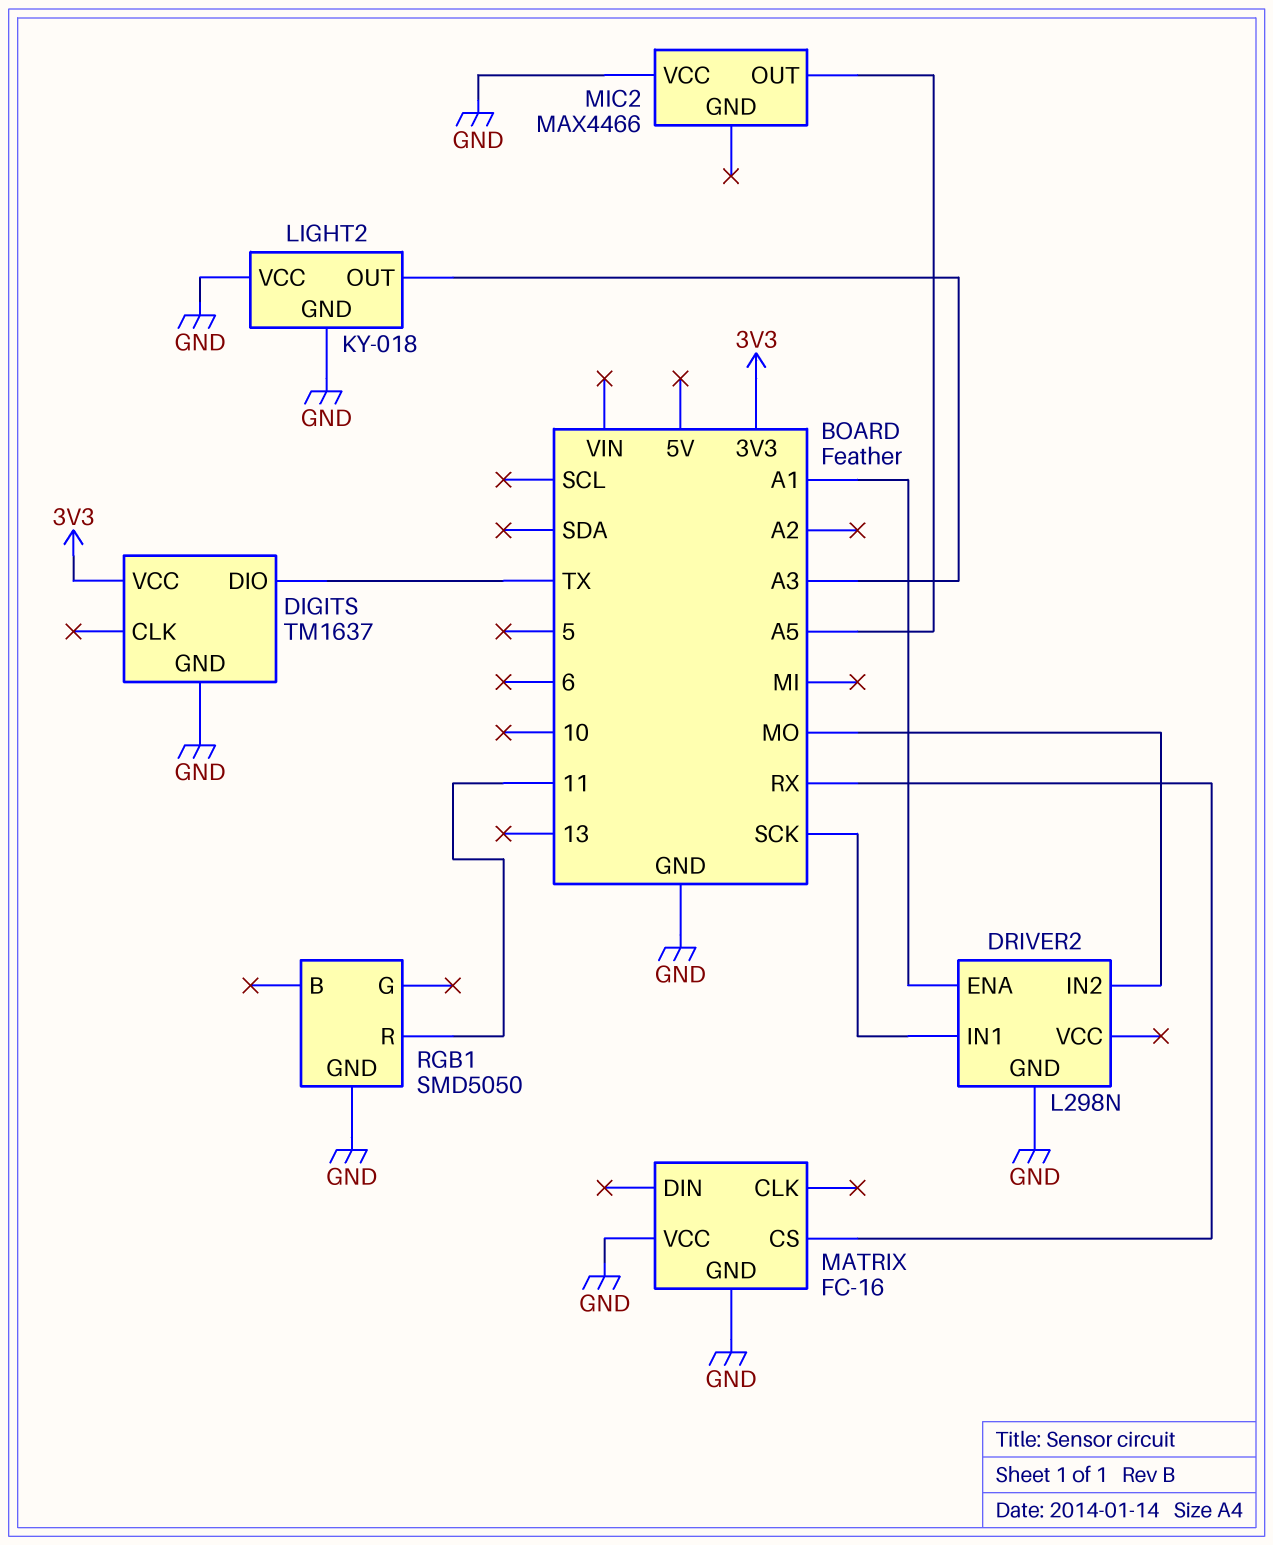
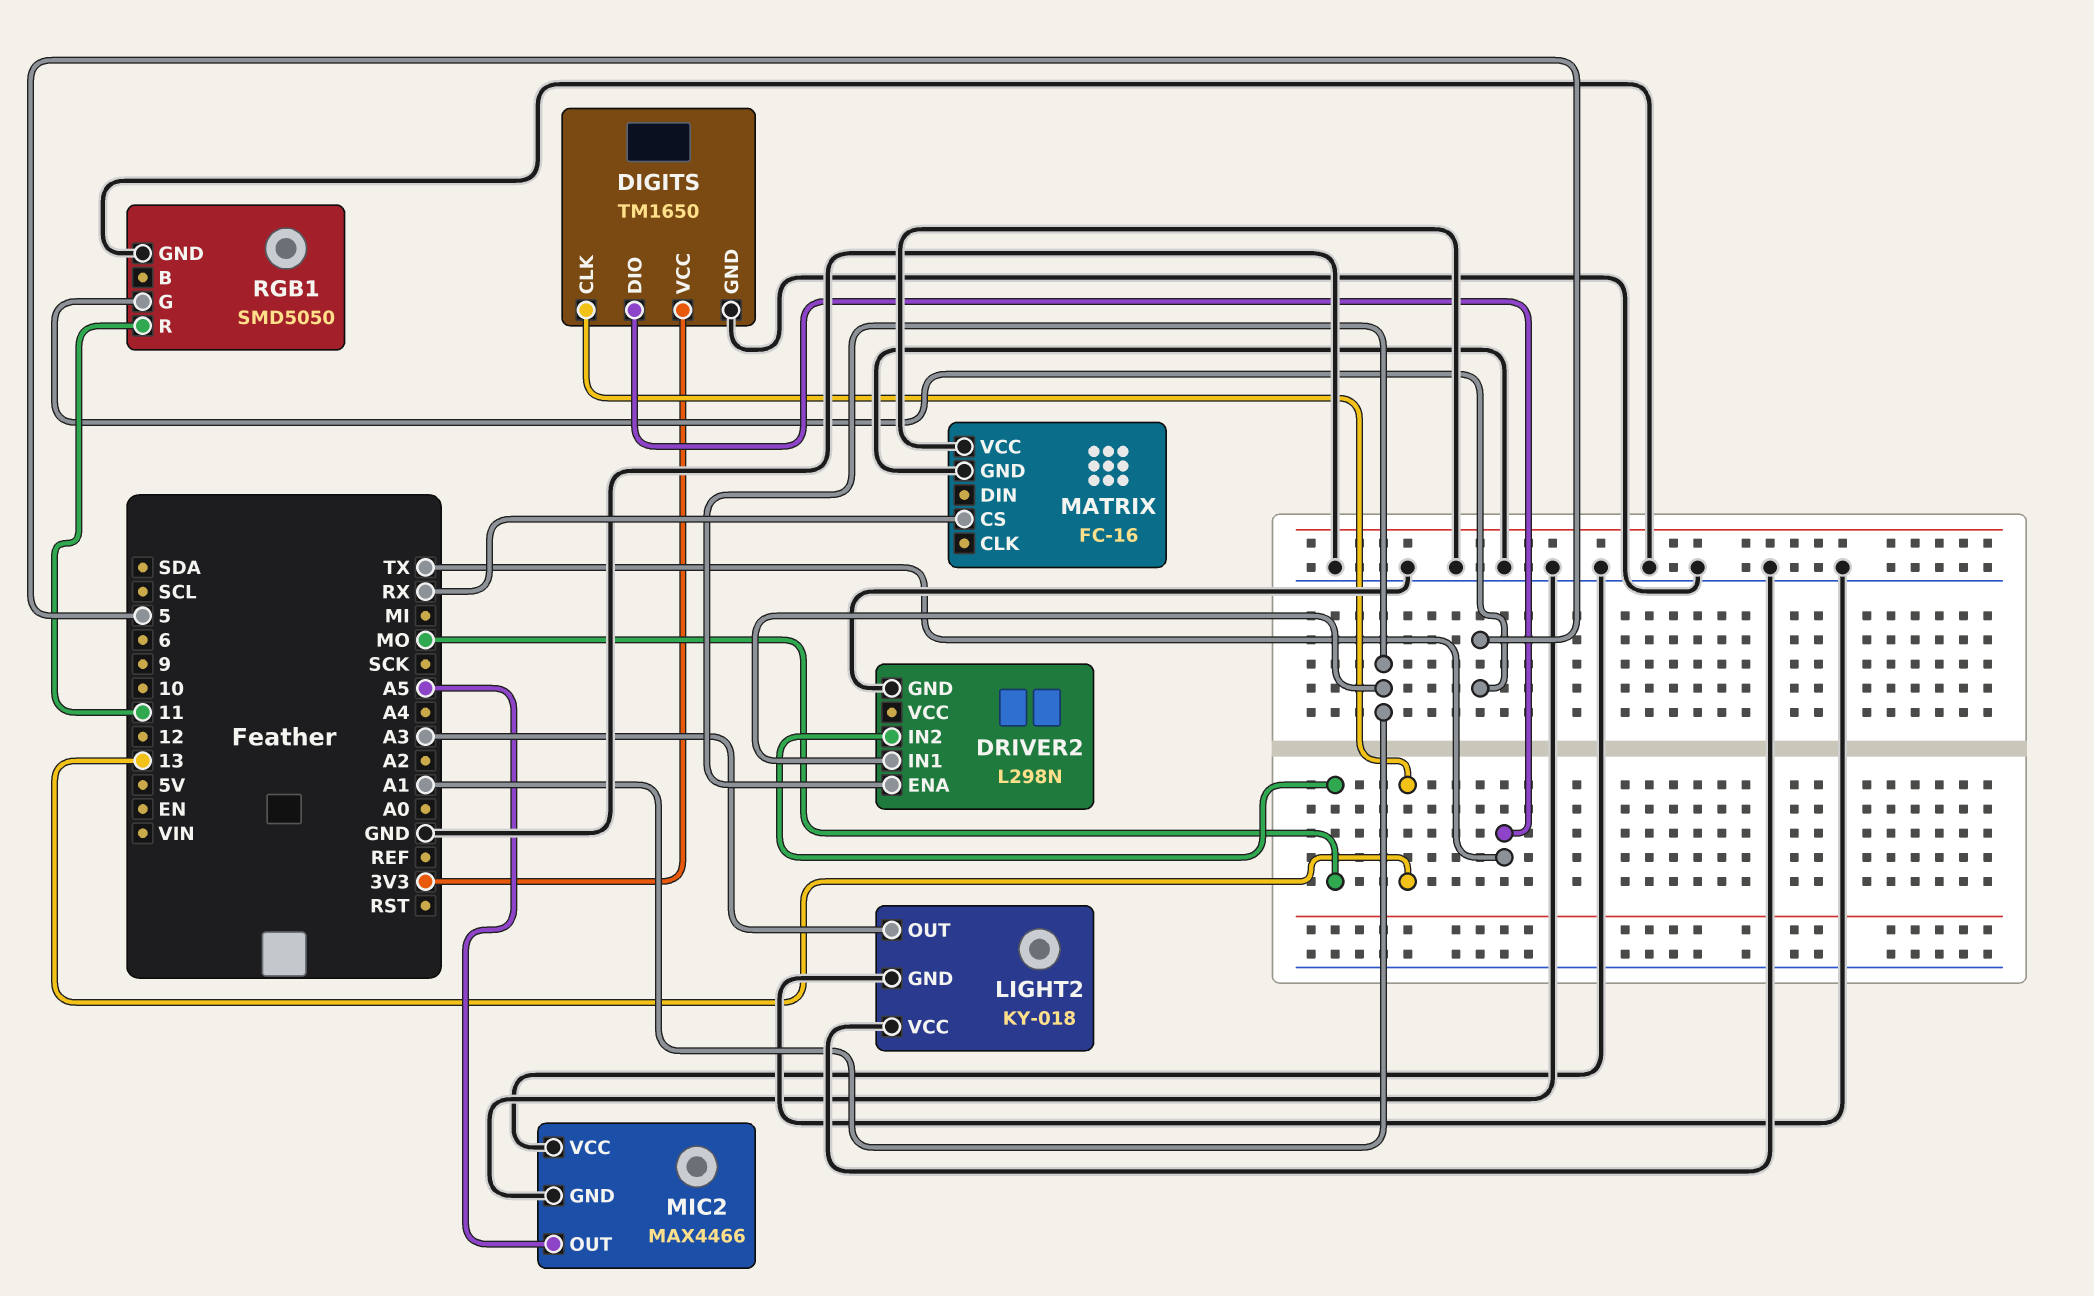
DIGITS: TM1637 -> TM1650
DIGITS pin CLK: none -> 13
DRIVER2 pin IN1: SCK -> A1
MIC2 pin GND: none -> GND
RGB1 pin G: none -> 5

